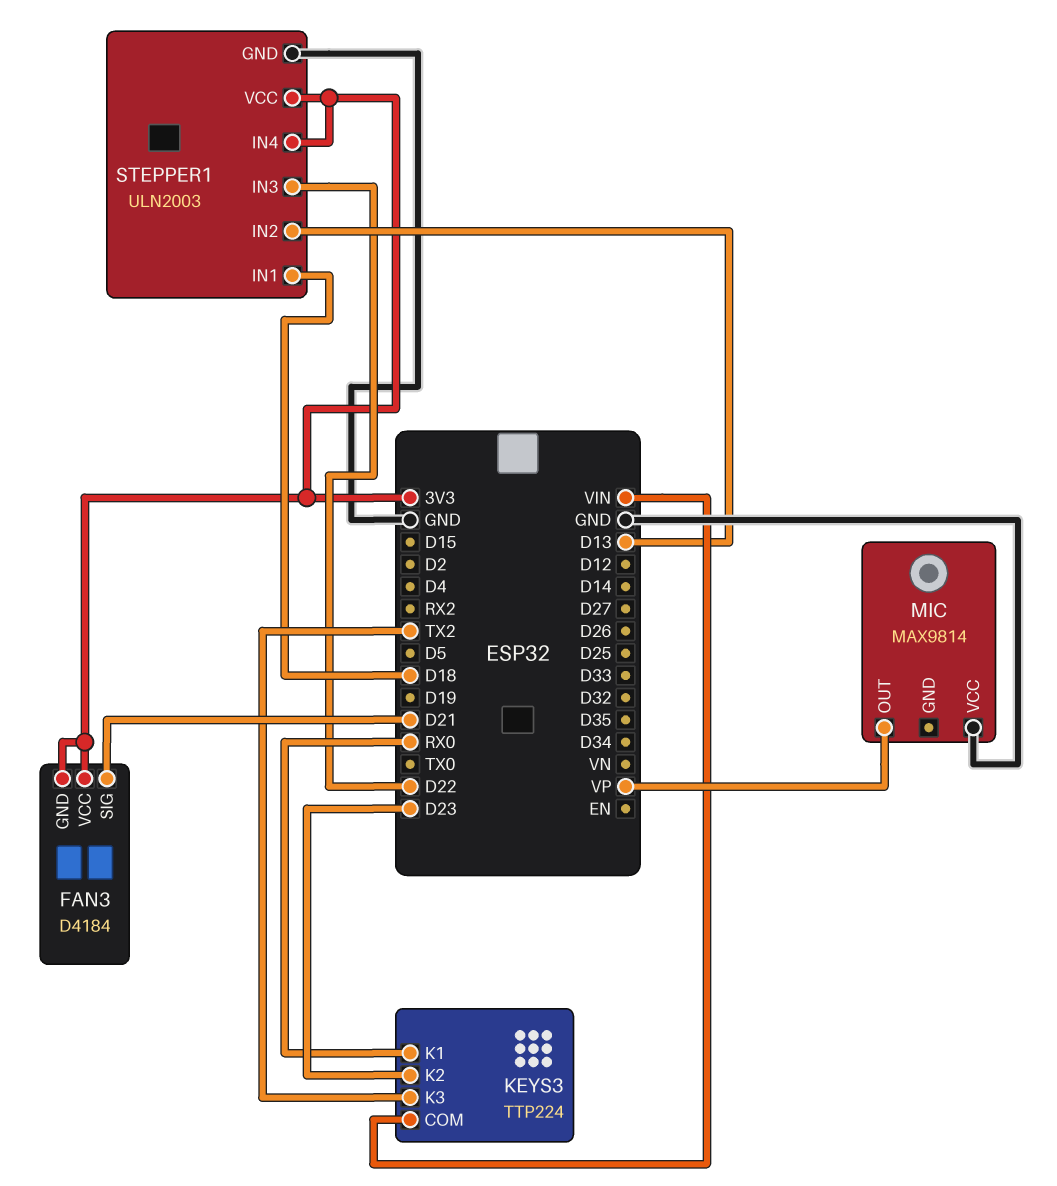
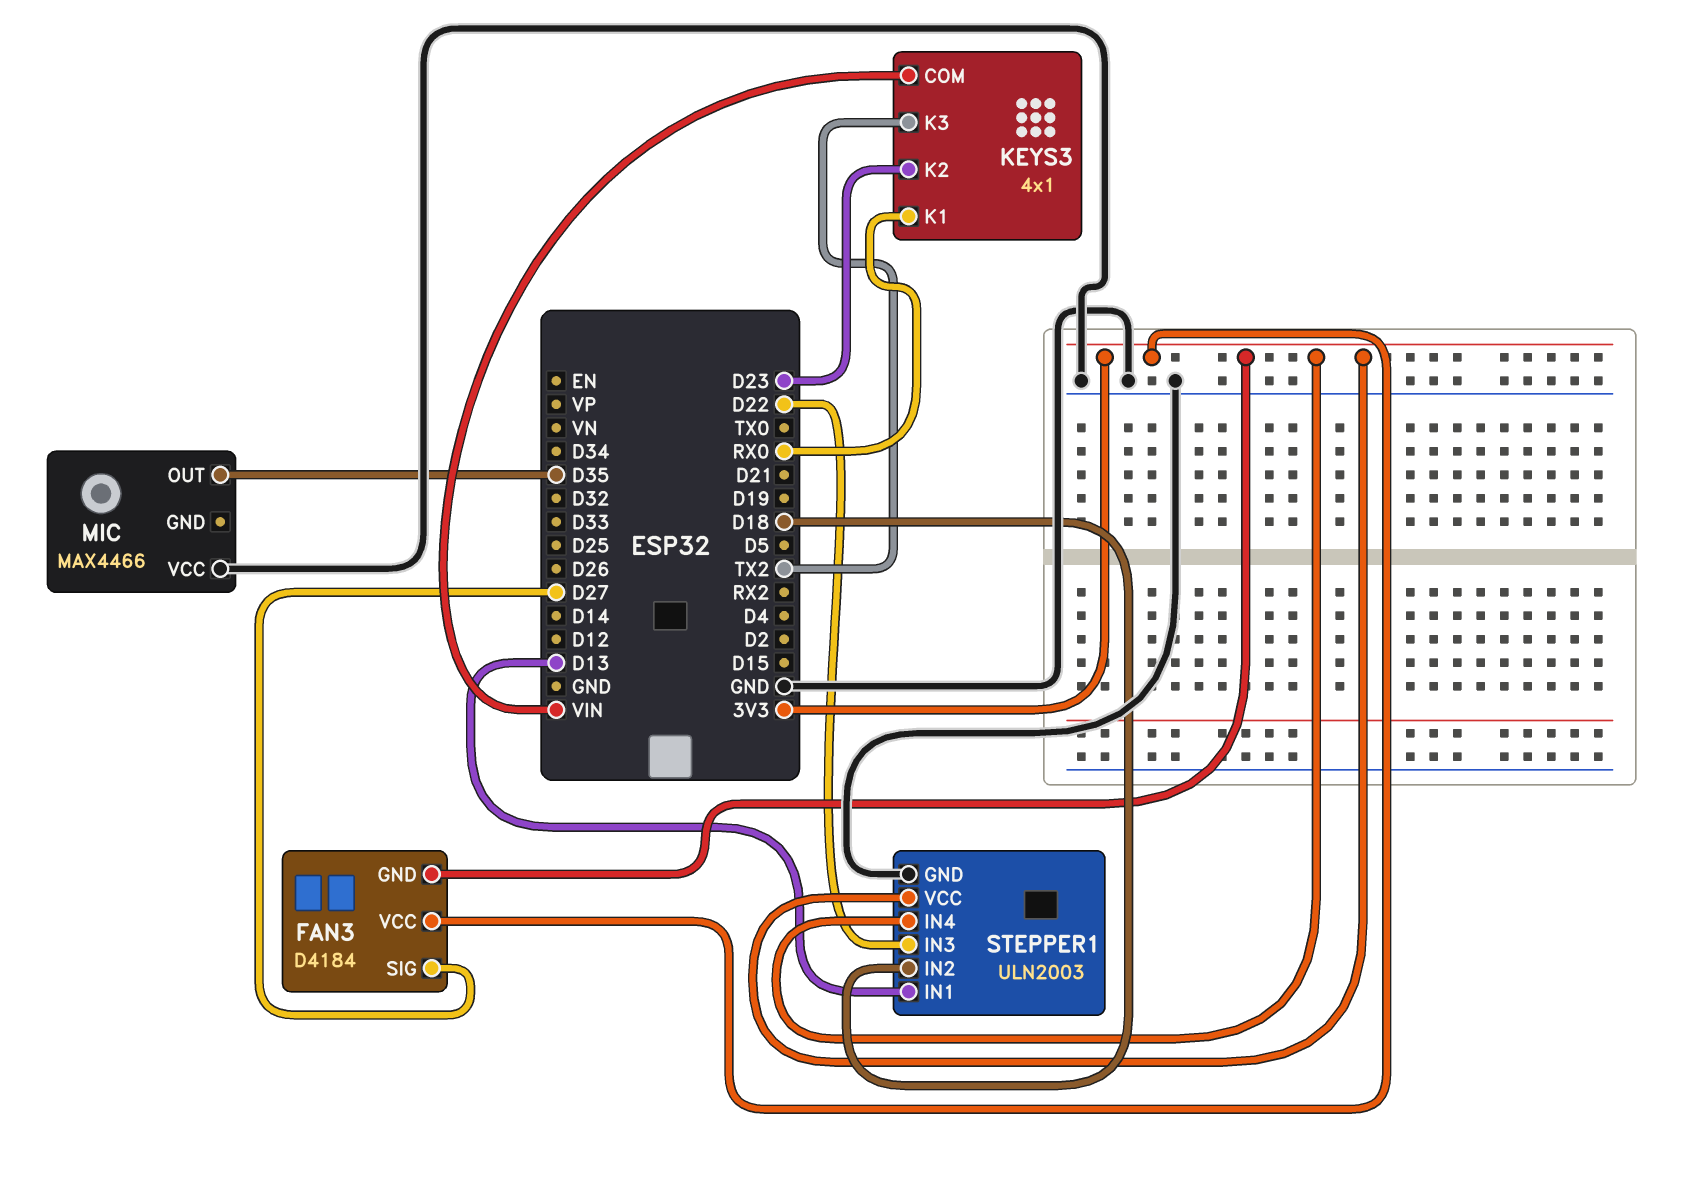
FAN3 pin SIG: D21 -> D27
KEYS3: TTP224 -> 4x1
MIC: MAX9814 -> MAX4466
MIC pin OUT: VP -> D35
STEPPER1 pin IN1: D18 -> D13
STEPPER1 pin IN2: D13 -> D18

